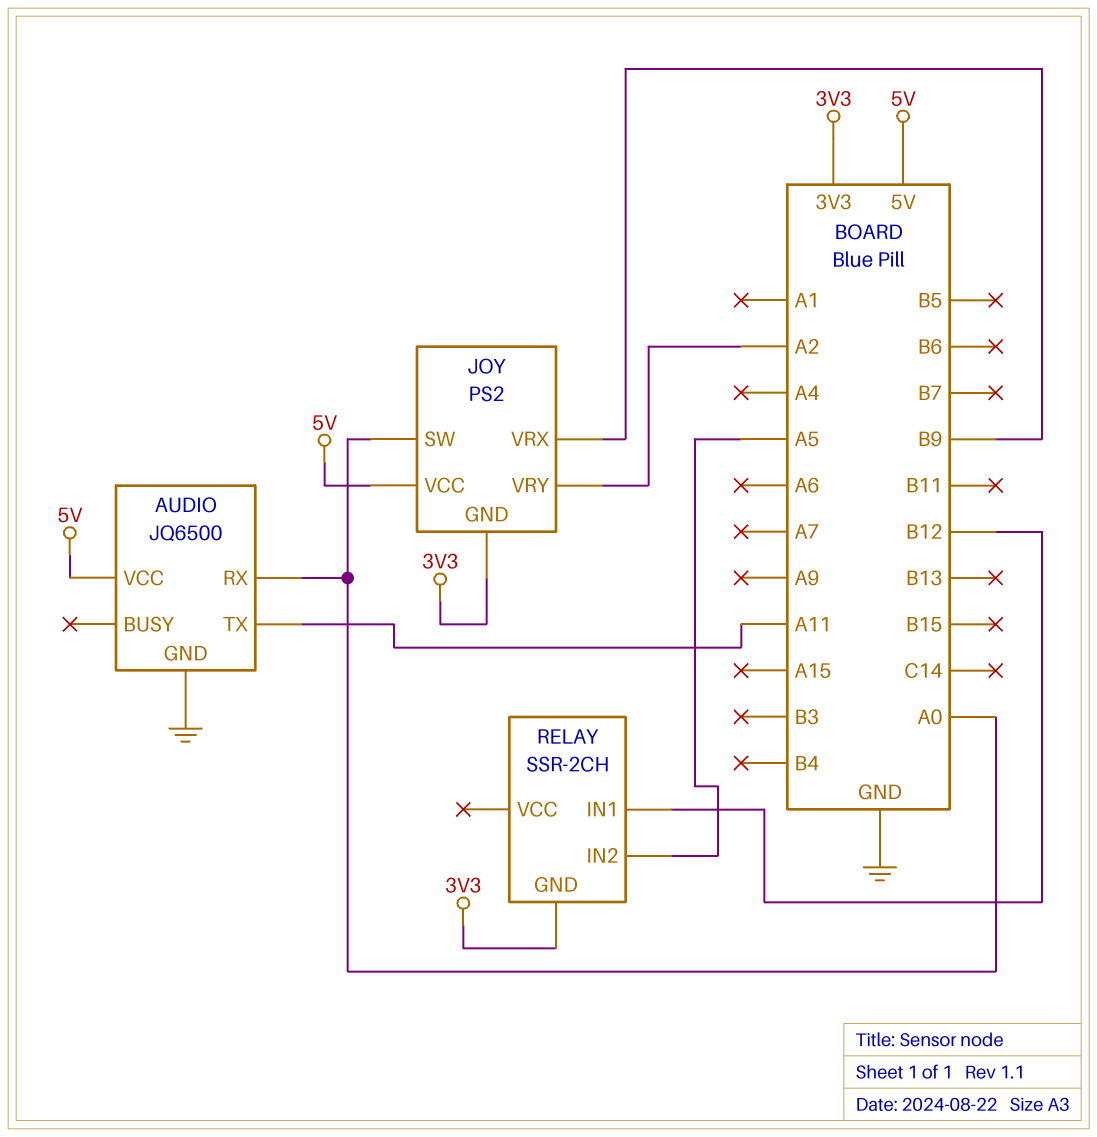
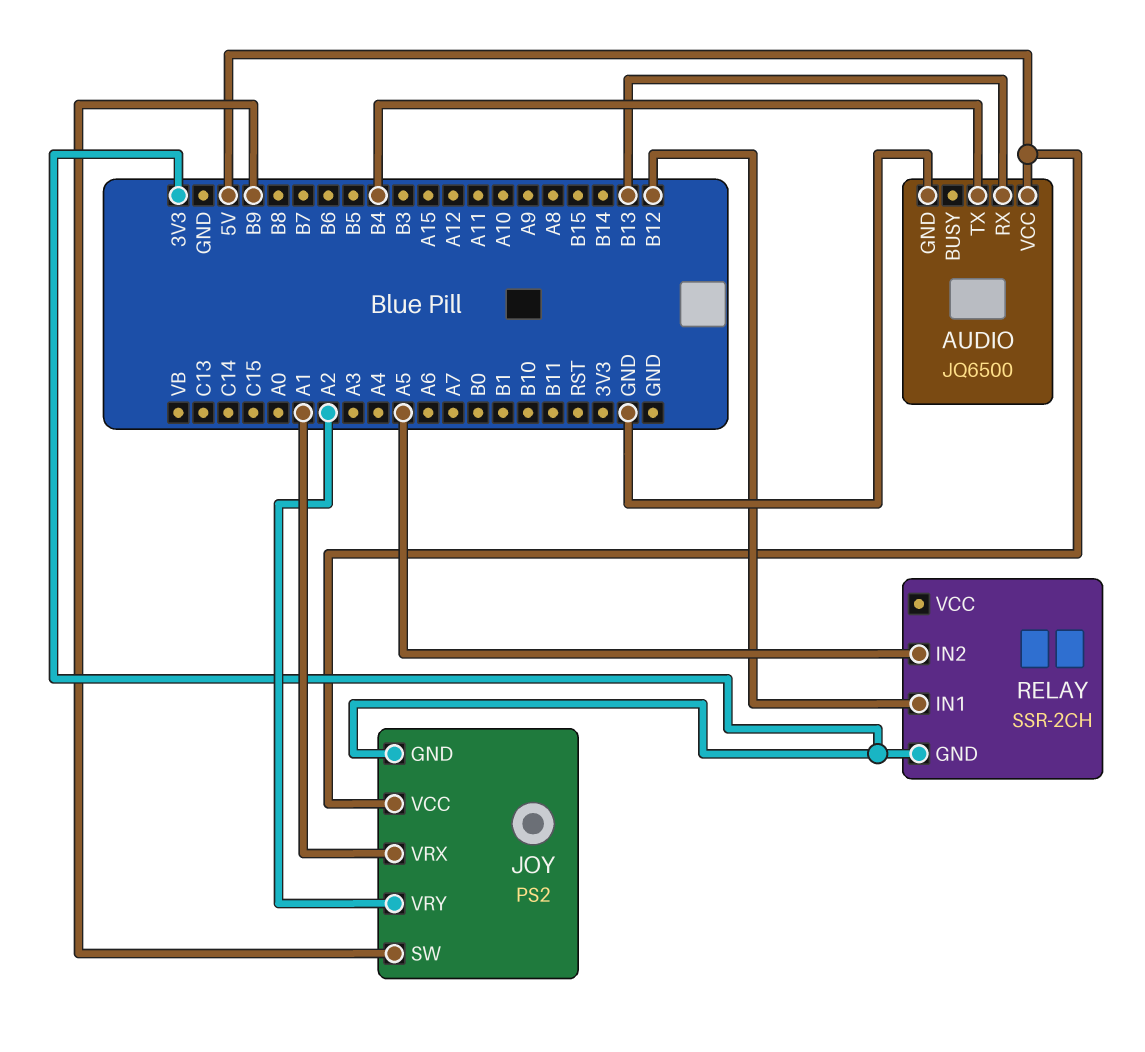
AUDIO pin RX: A0 -> B13
AUDIO pin TX: A11 -> B4
JOY pin SW: A0 -> B9
JOY pin VRX: B9 -> A1

